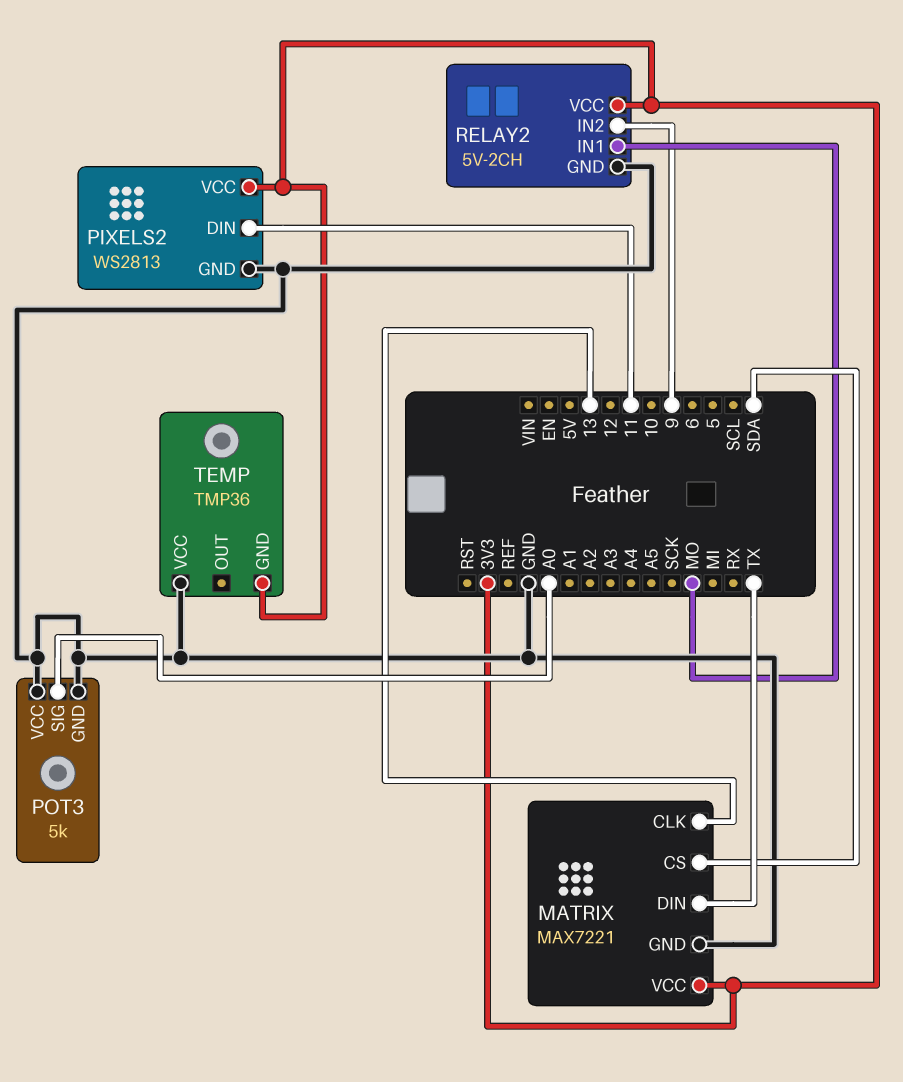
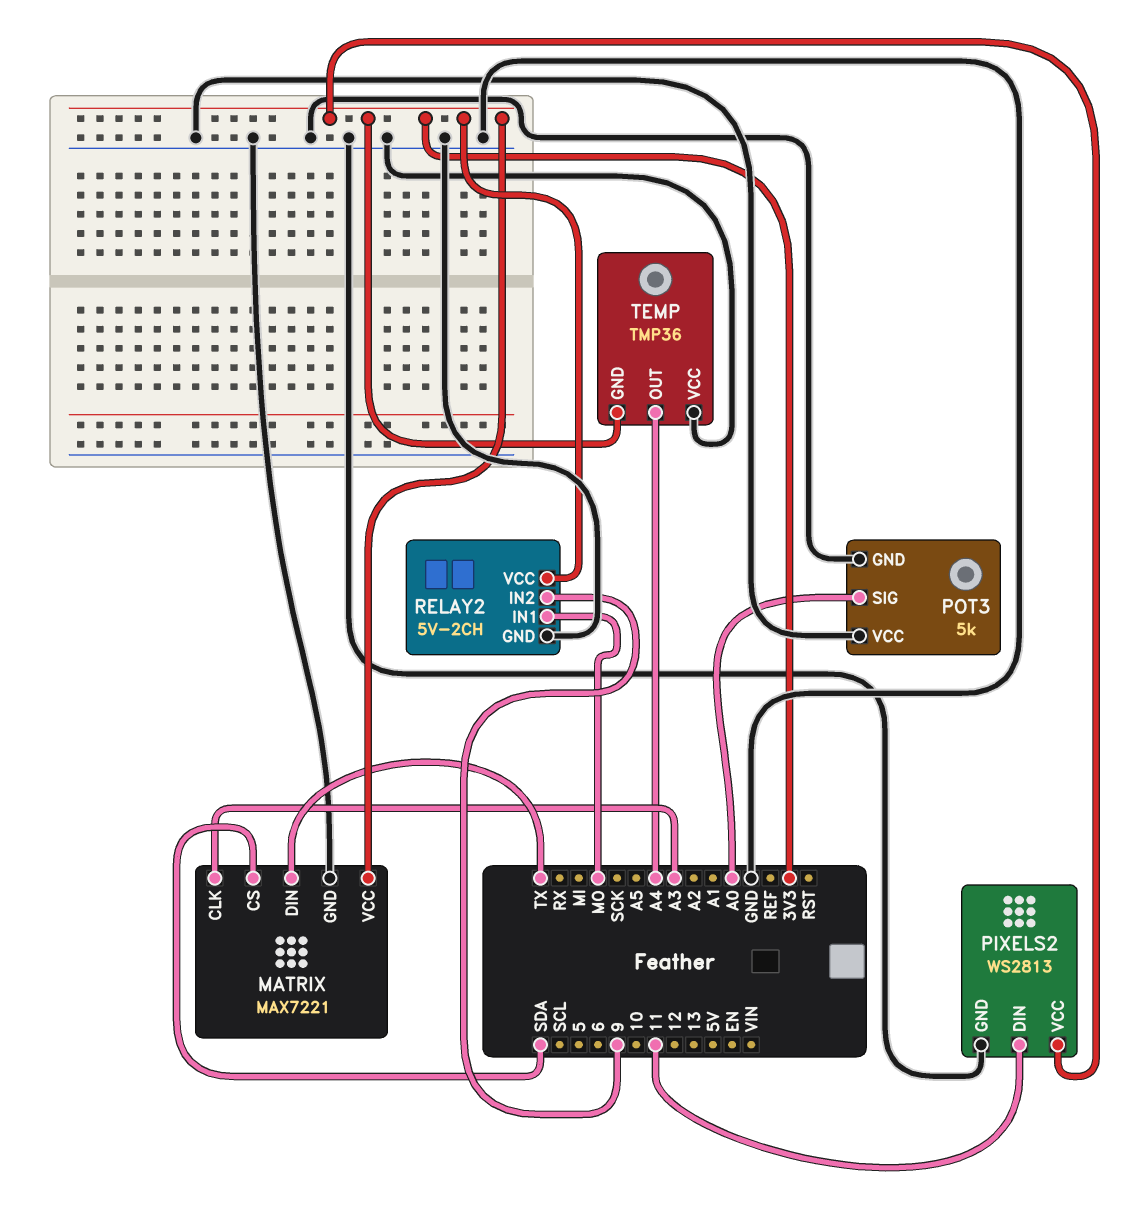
MATRIX pin CLK: 13 -> A3
TEMP pin OUT: none -> A4

